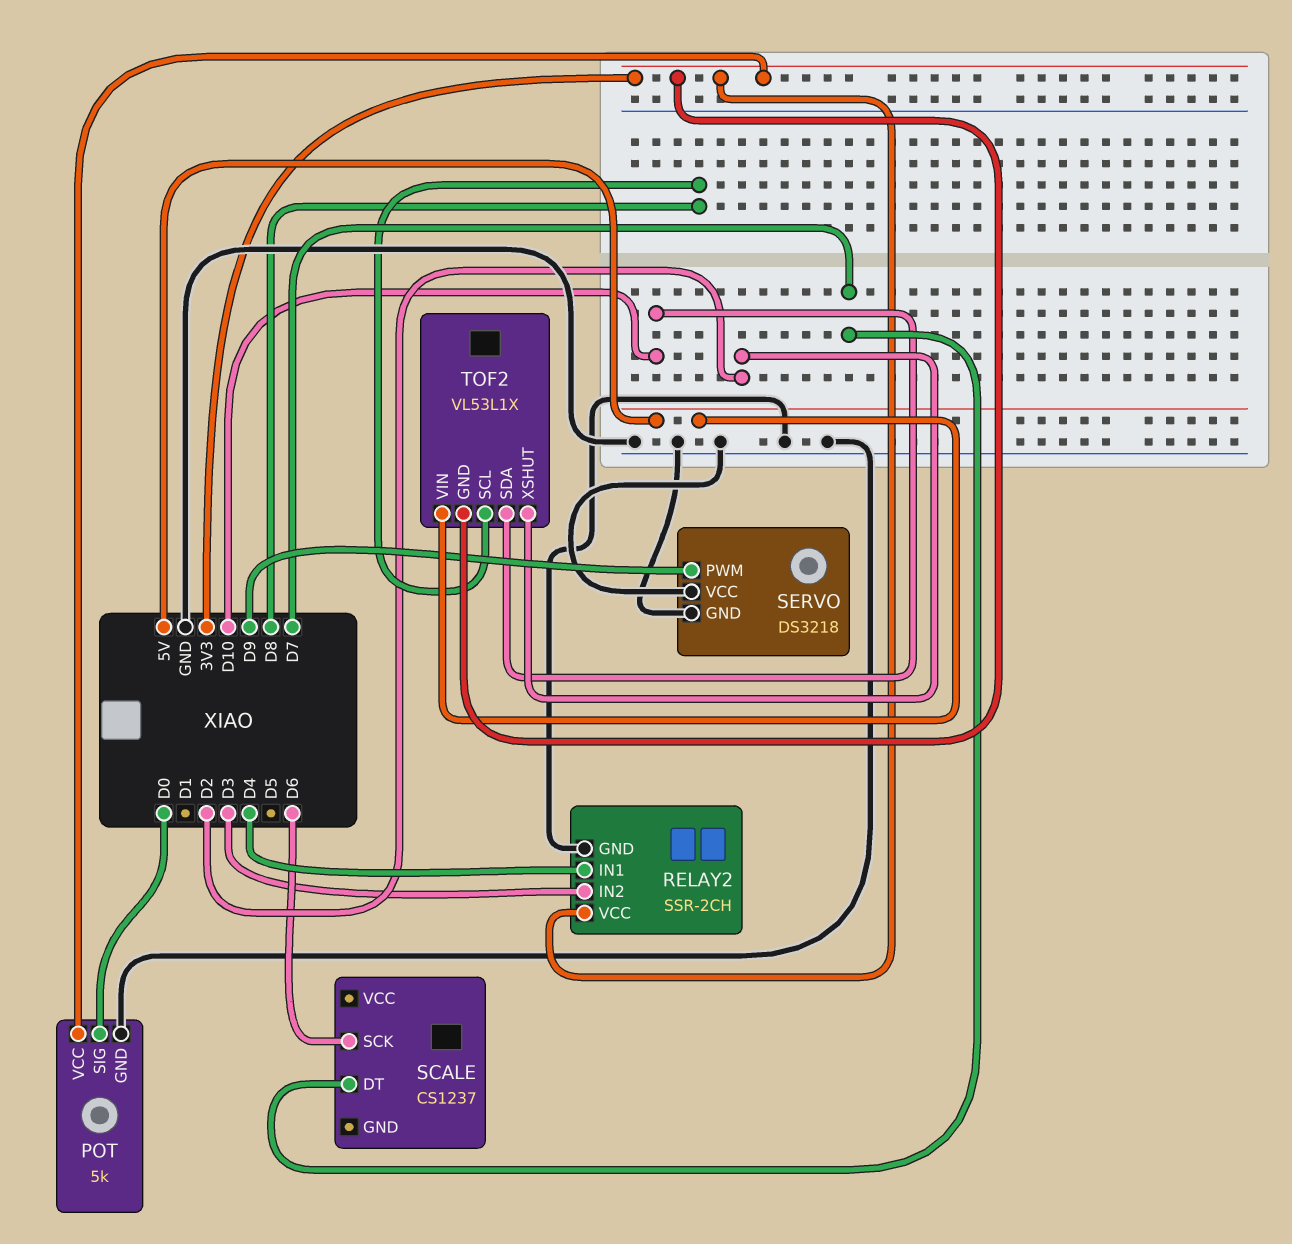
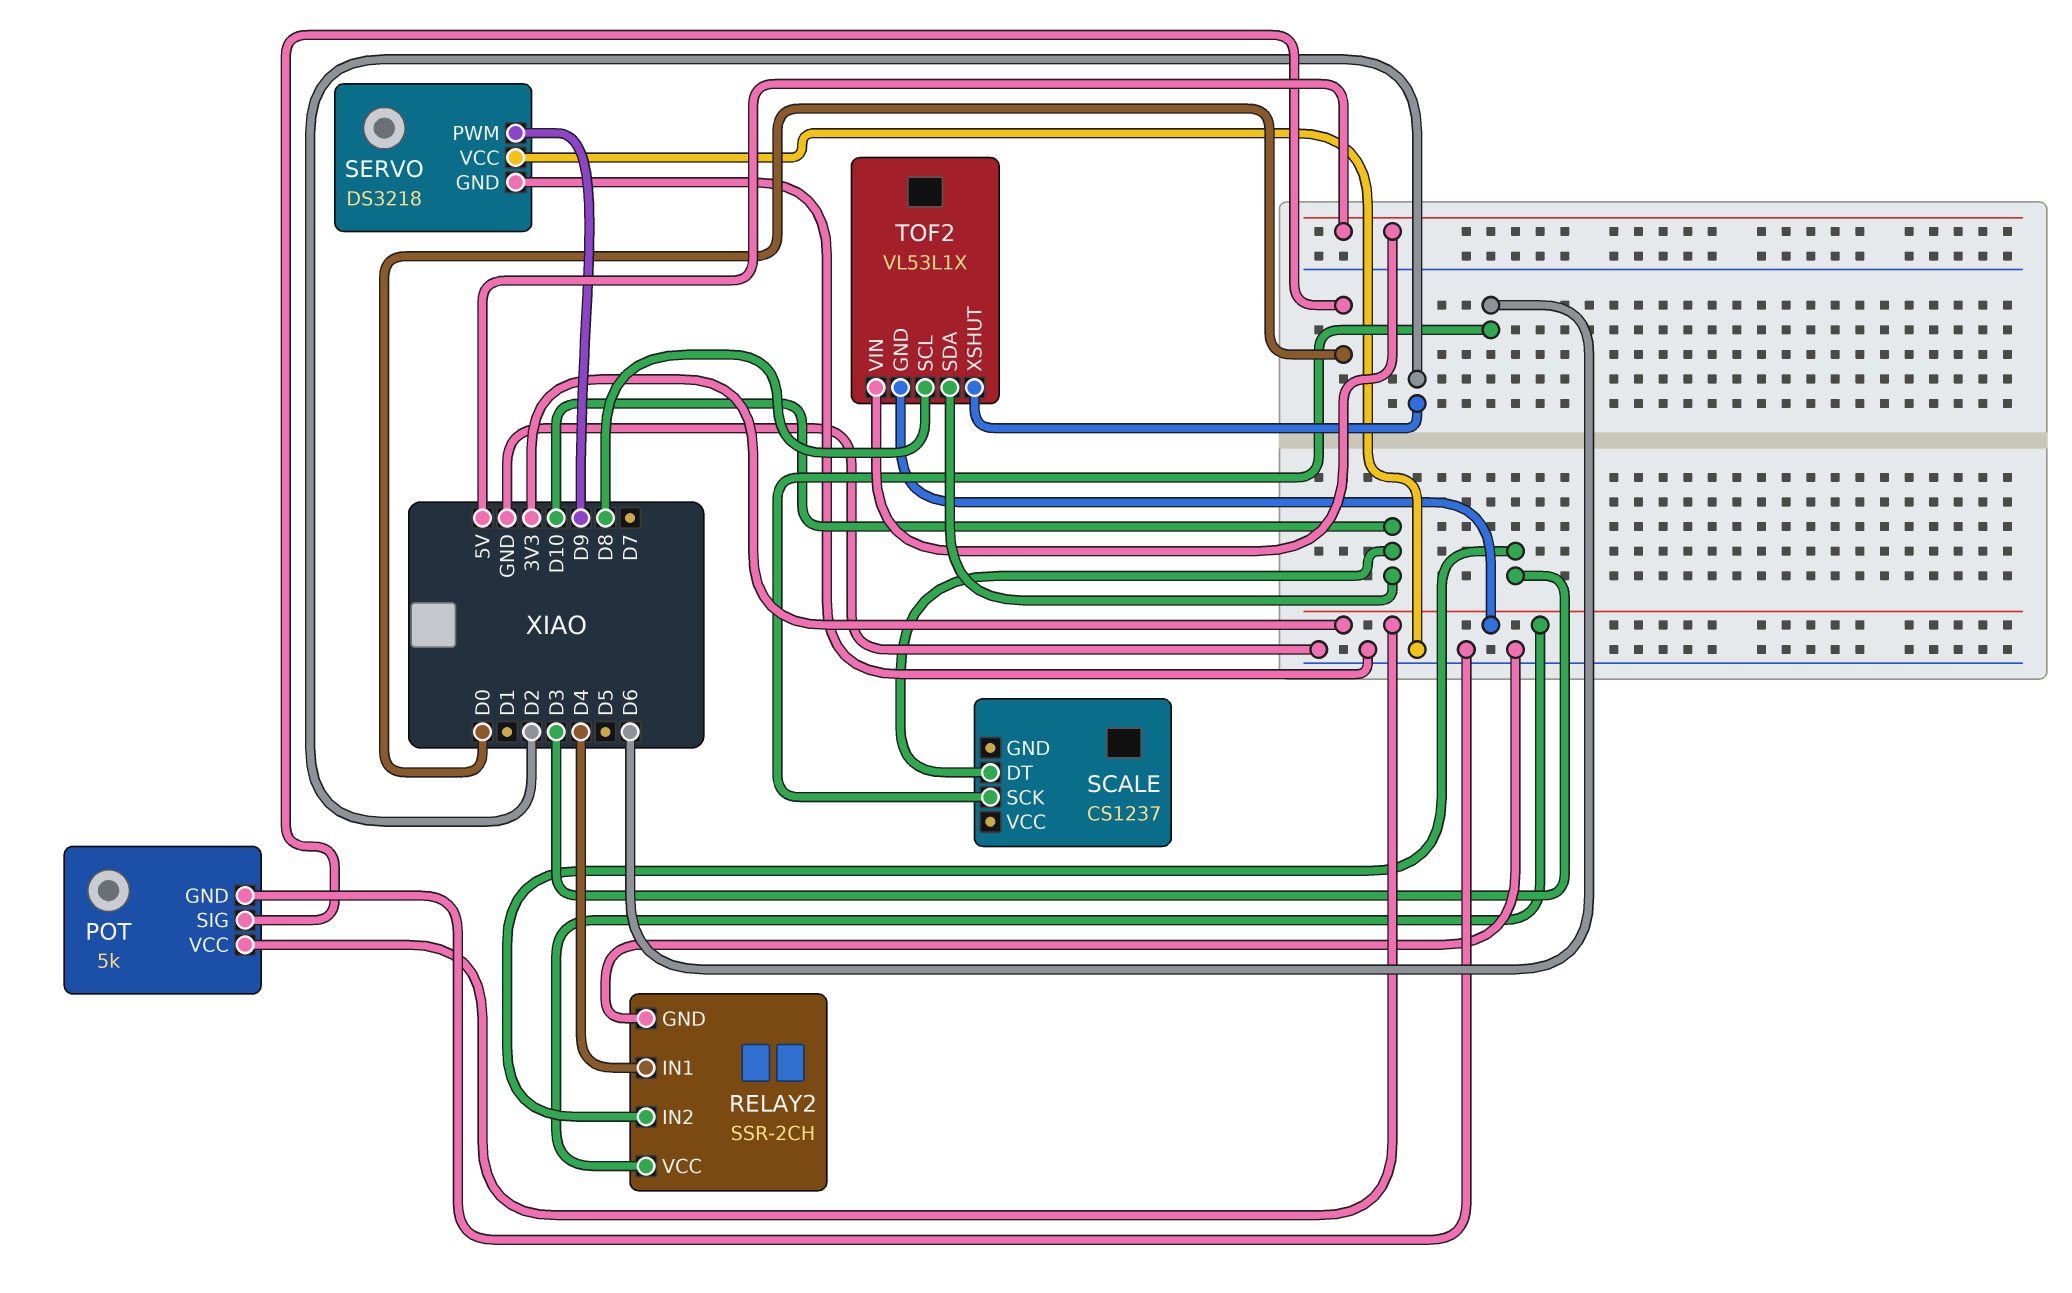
SCALE pin DT: D7 -> D10

